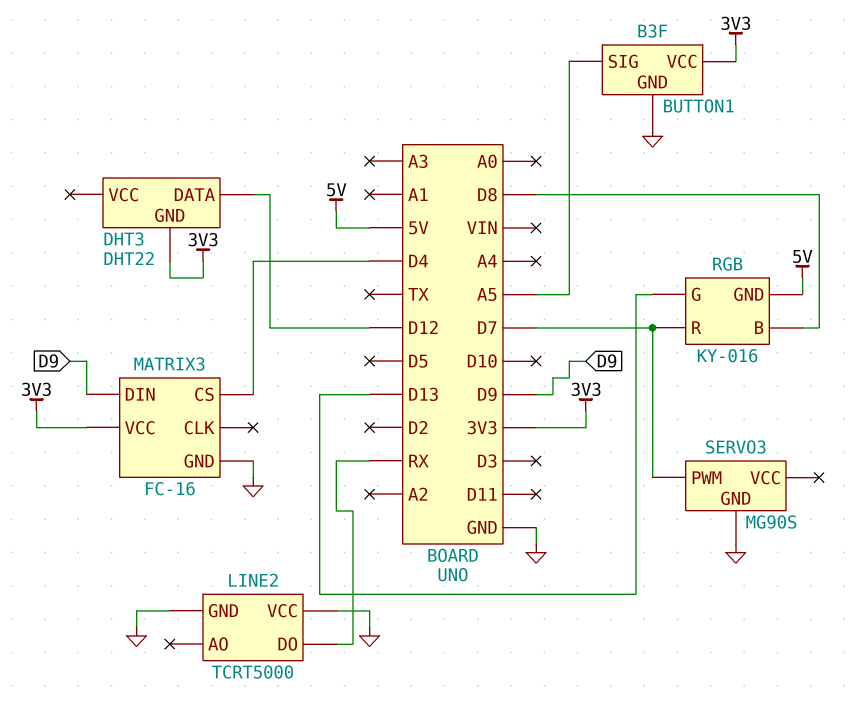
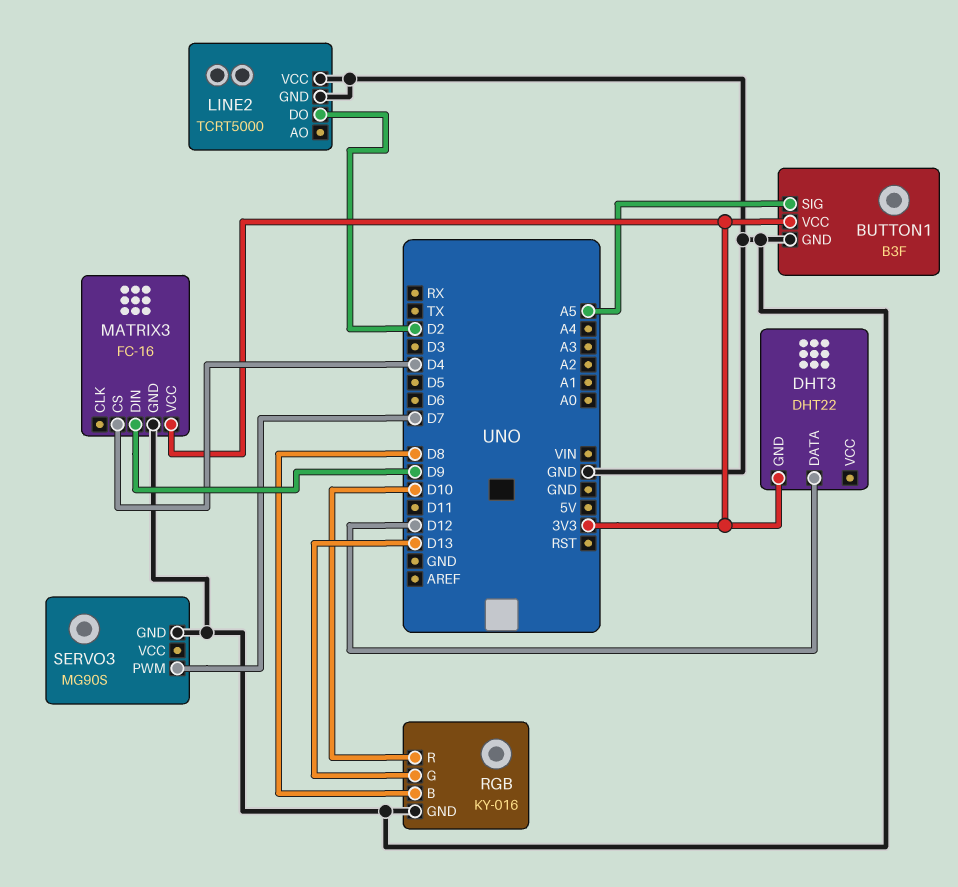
LINE2 pin DO: RX -> D2
RGB pin GND: 5V -> GND
RGB pin R: D7 -> D10

